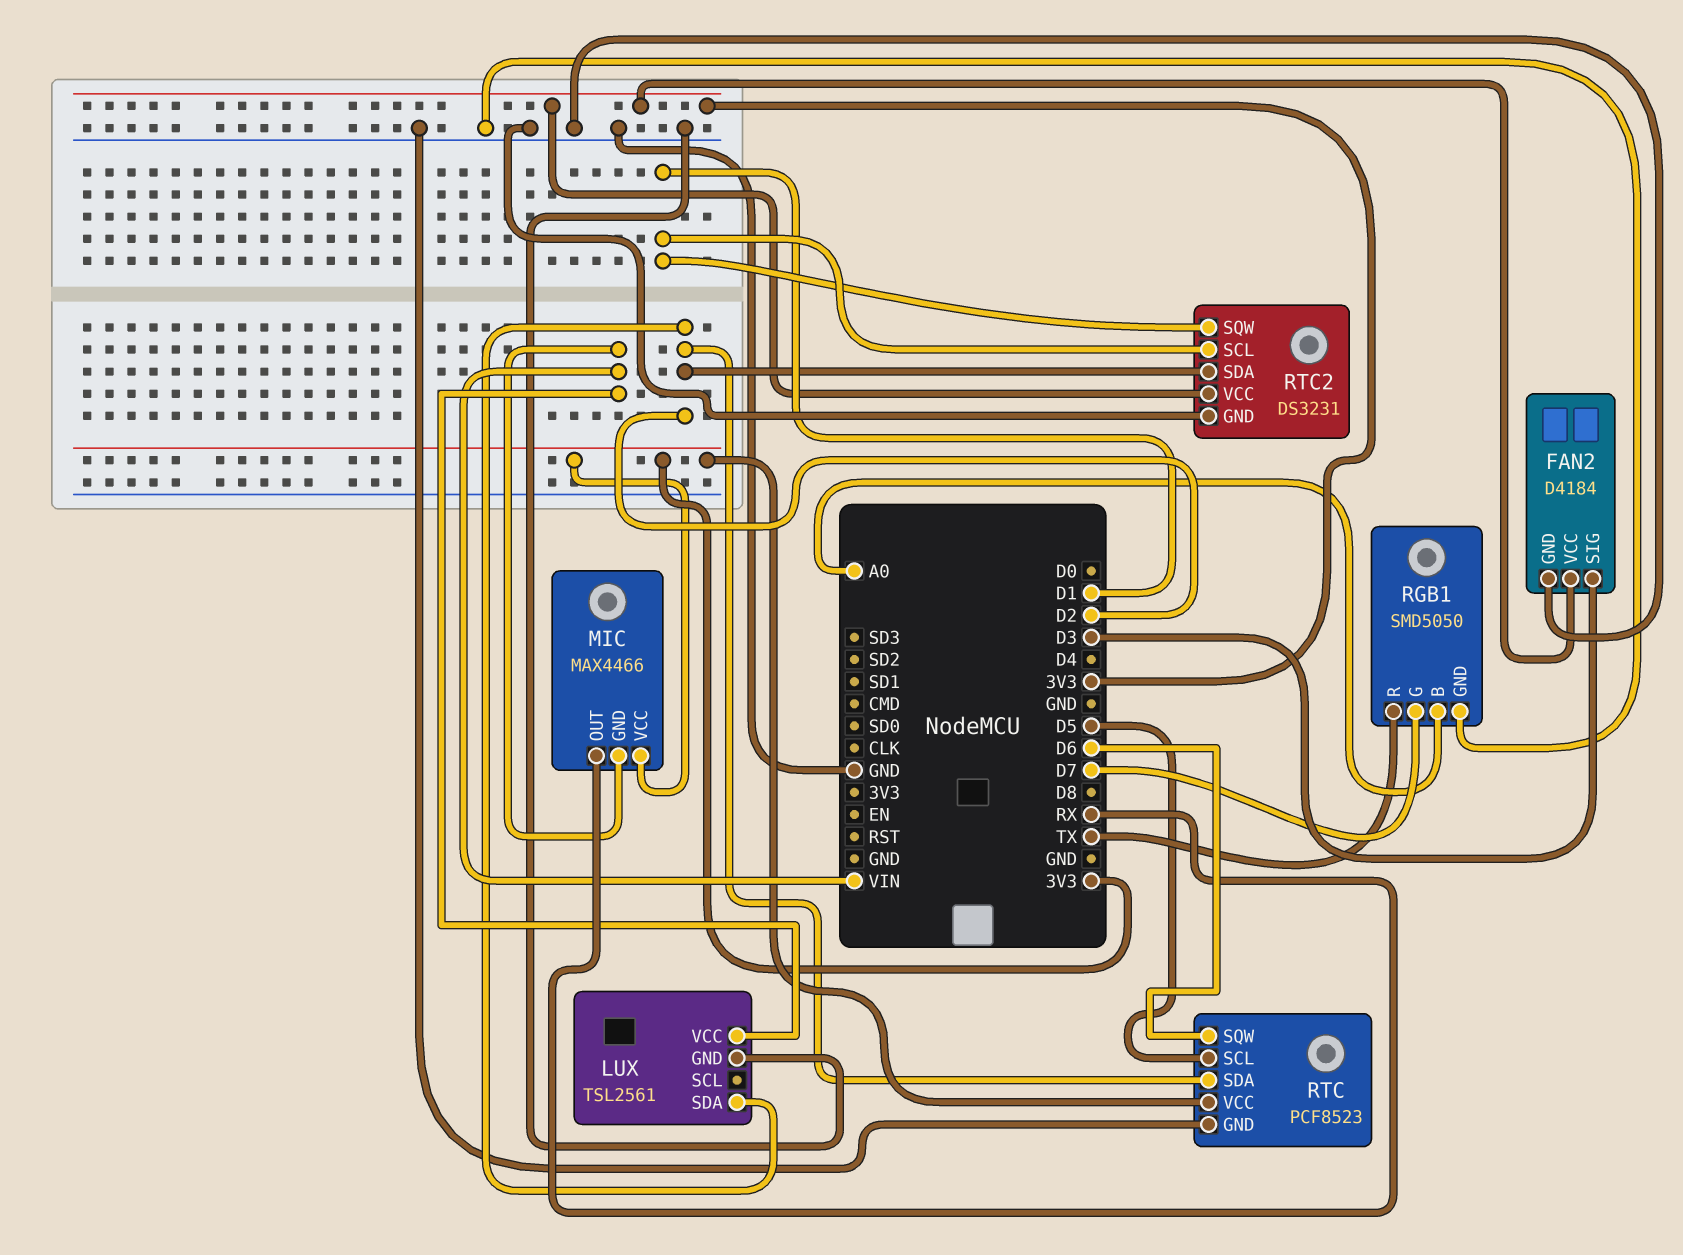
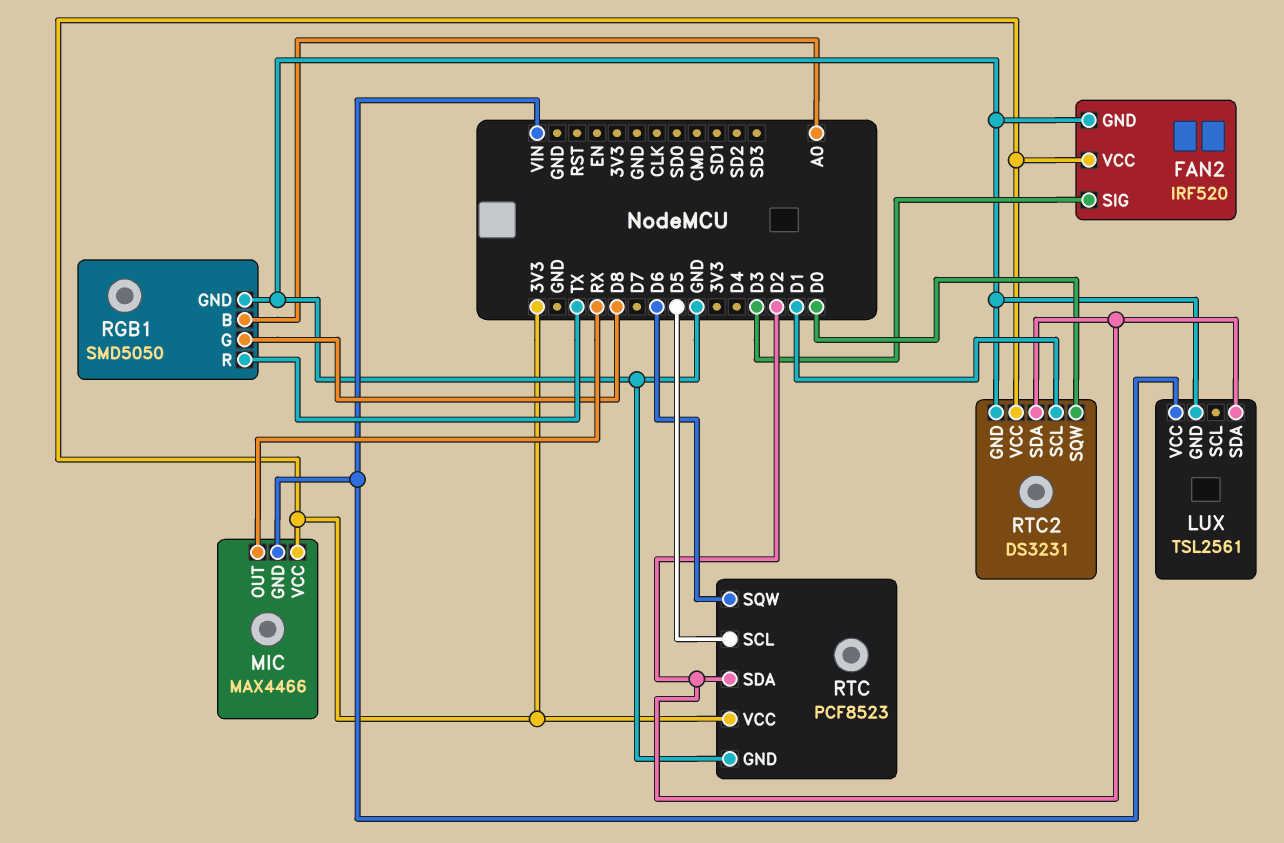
FAN2: D4184 -> IRF520
RGB1 pin G: D7 -> D8
RTC2 pin SQW: D1 -> D0

